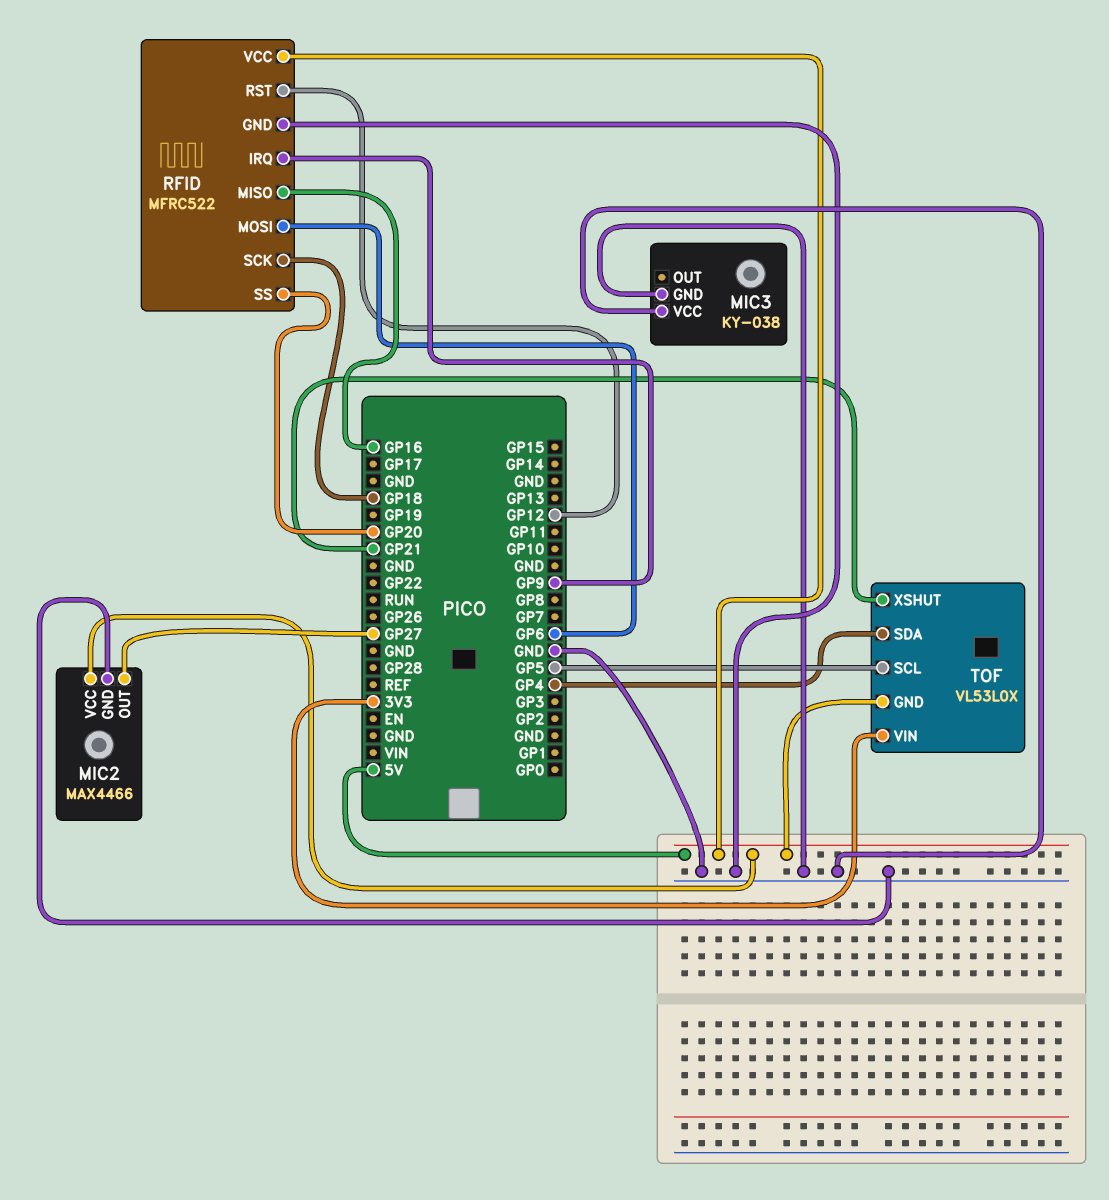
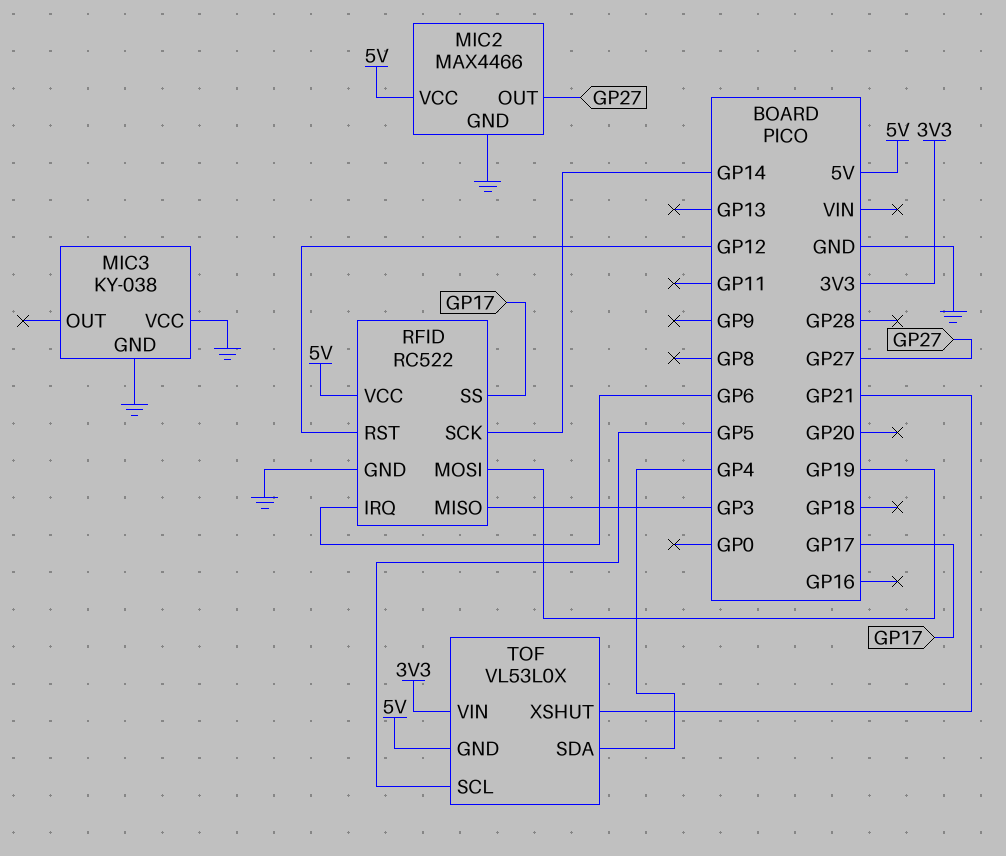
RFID: MFRC522 -> RC522
RFID pin IRQ: GP9 -> GP6
RFID pin MISO: GP16 -> GP3
RFID pin MOSI: GP6 -> GP19
RFID pin SCK: GP18 -> GP14
RFID pin SS: GP20 -> GP17

